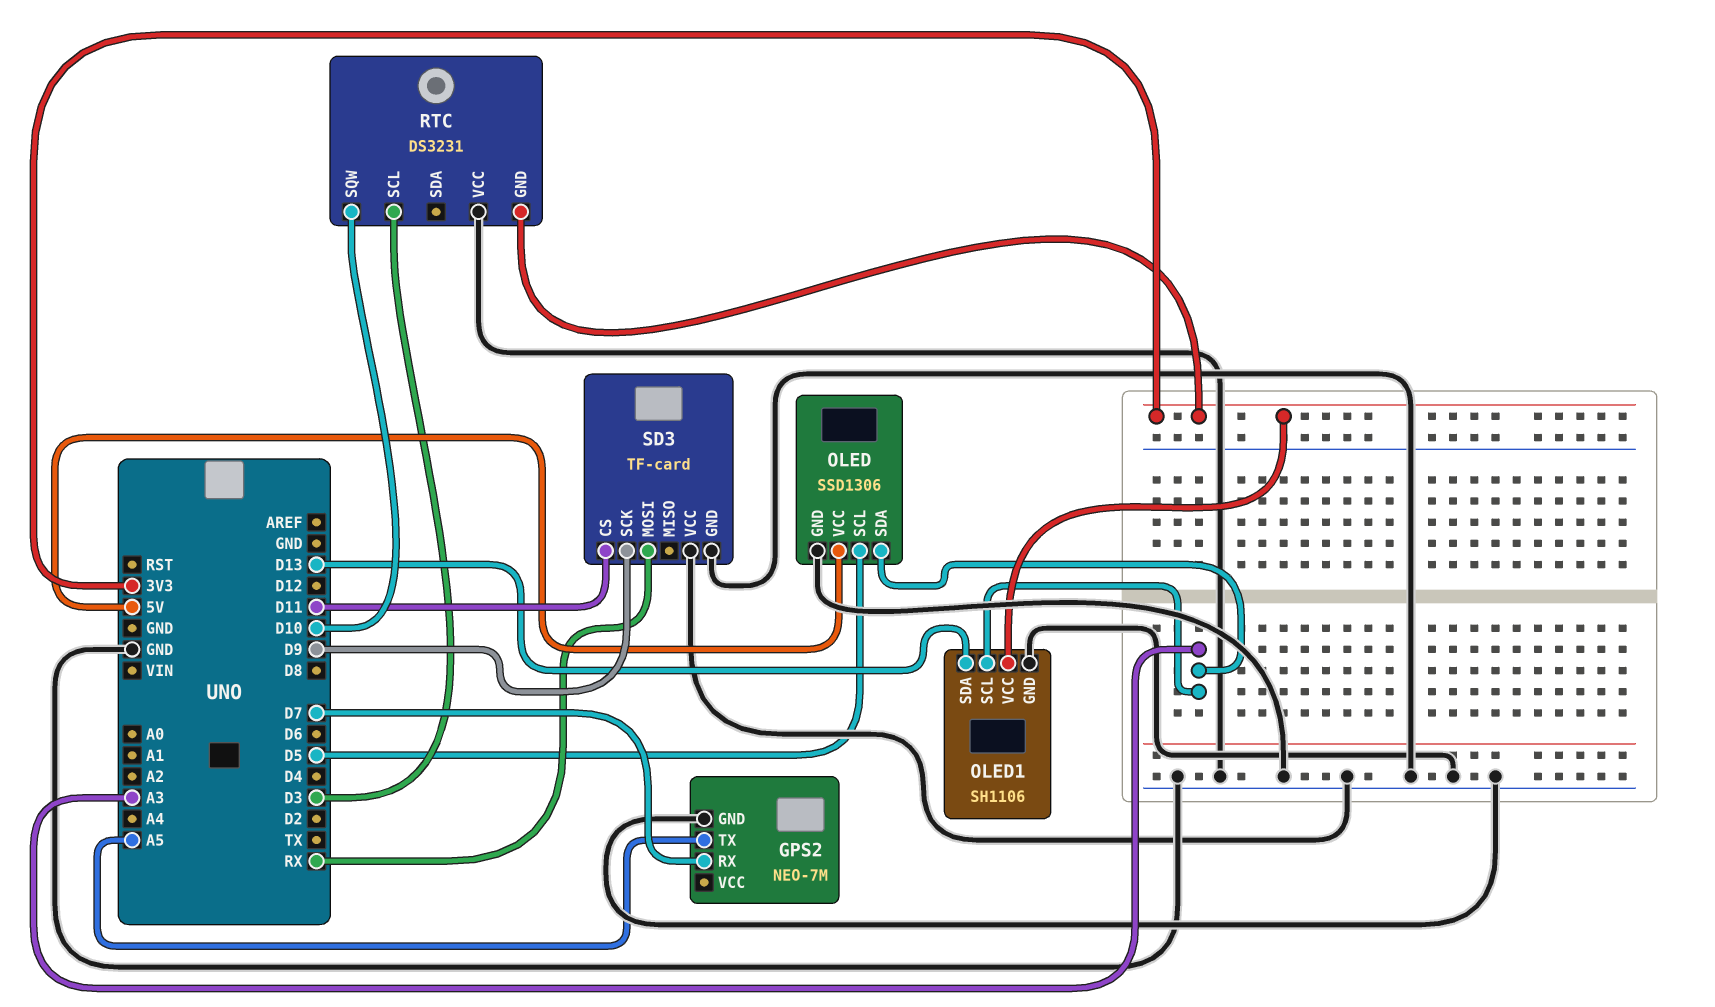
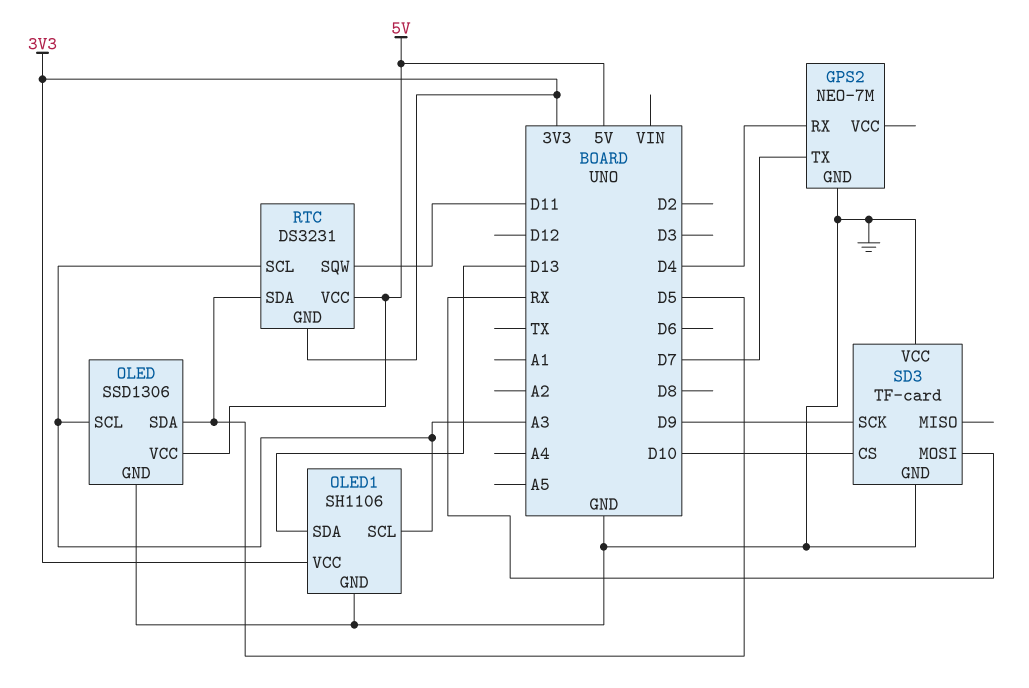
GPS2 pin RX: D7 -> D4
GPS2 pin TX: A5 -> D7
OLED pin SCL: D5 -> A3
OLED pin SDA: A3 -> D5
RTC pin SCL: D3 -> A3
RTC pin SDA: none -> D5
RTC pin SQW: D10 -> D11
RTC pin VCC: GND -> 5V
SD3 pin CS: D11 -> D10

